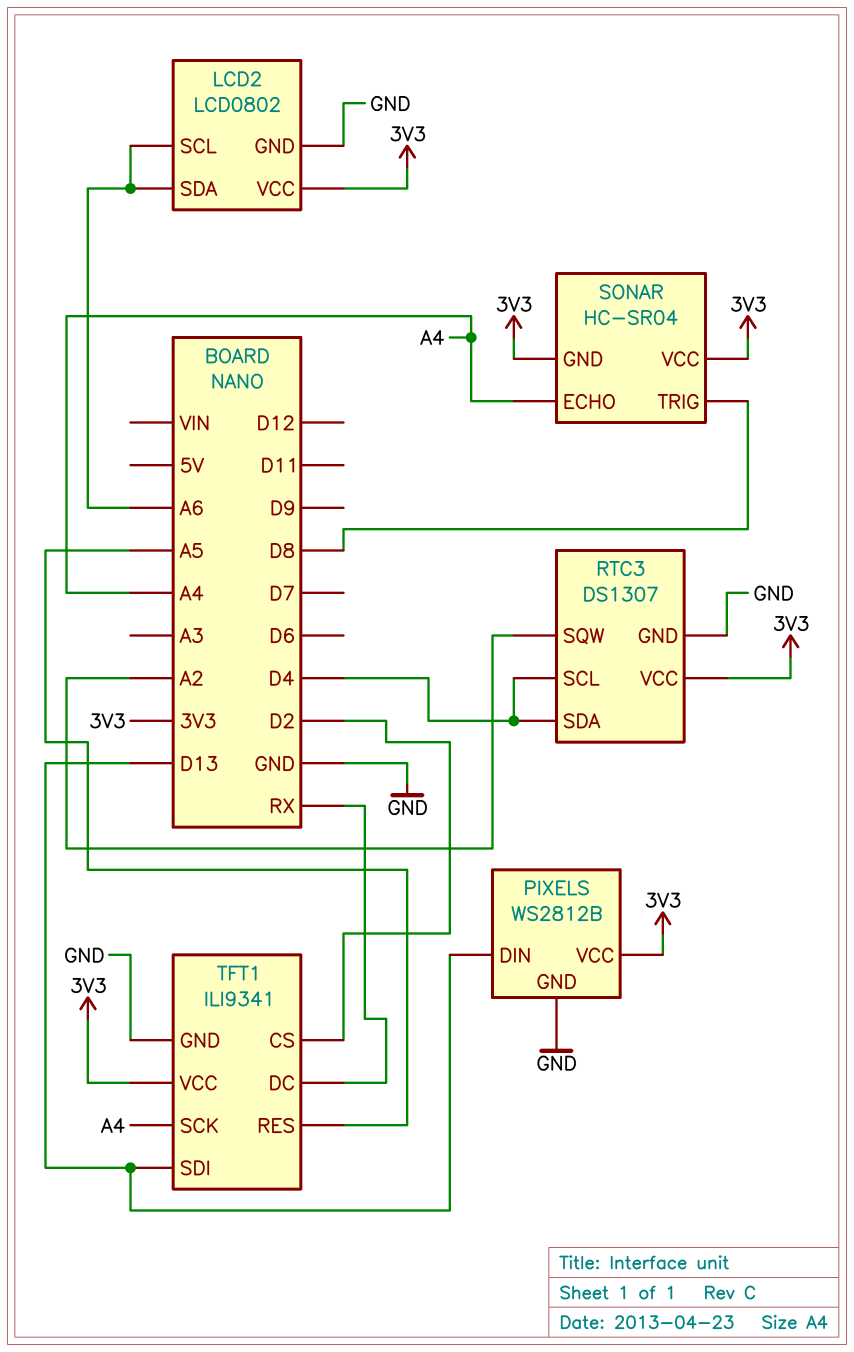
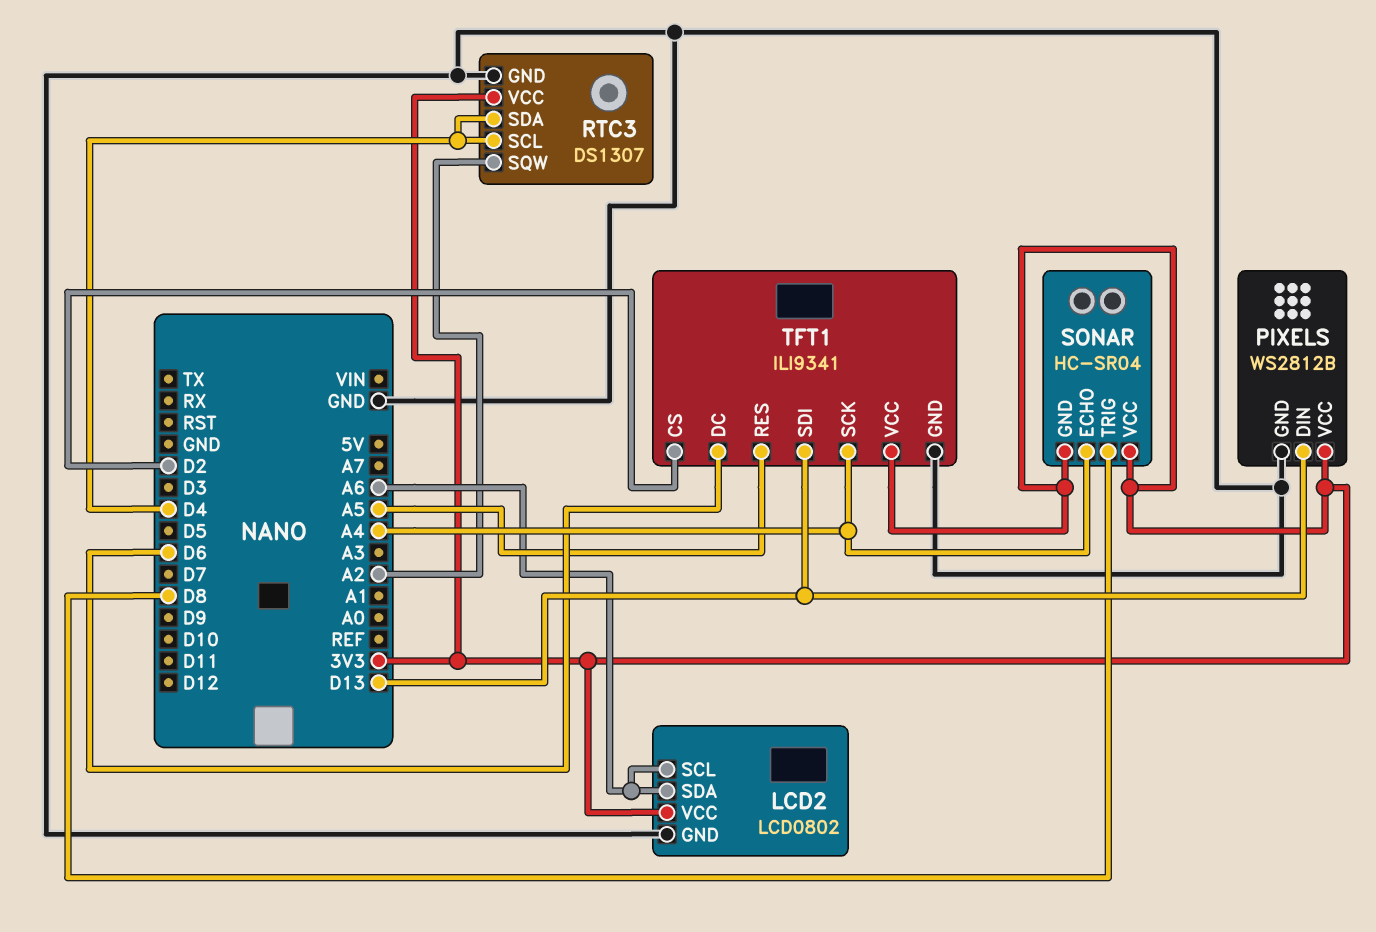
TFT1 pin DC: RX -> D6

